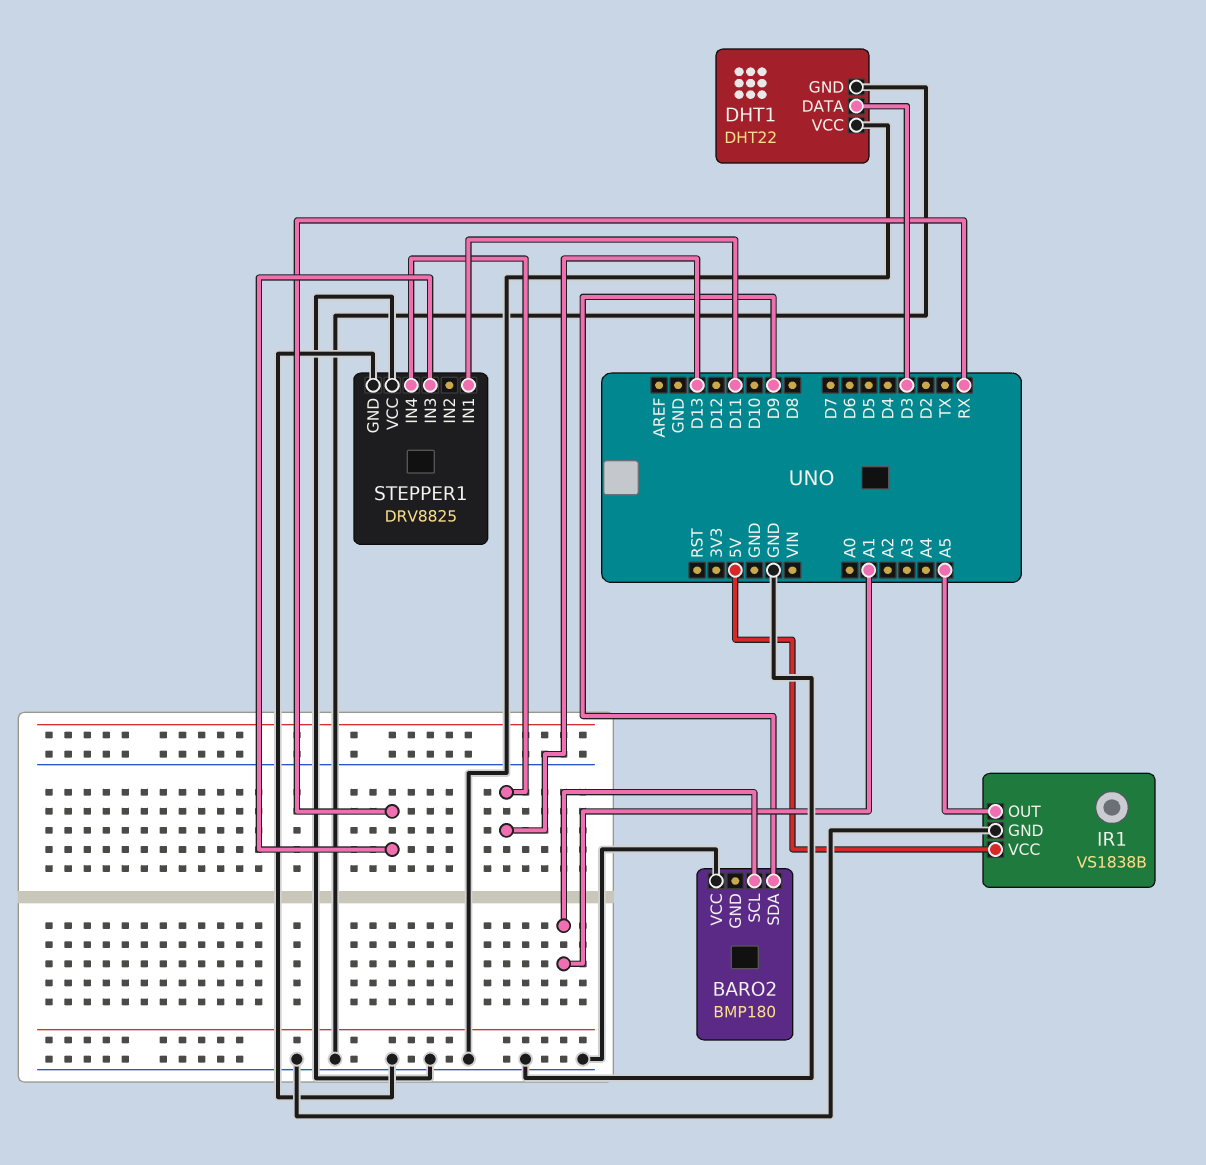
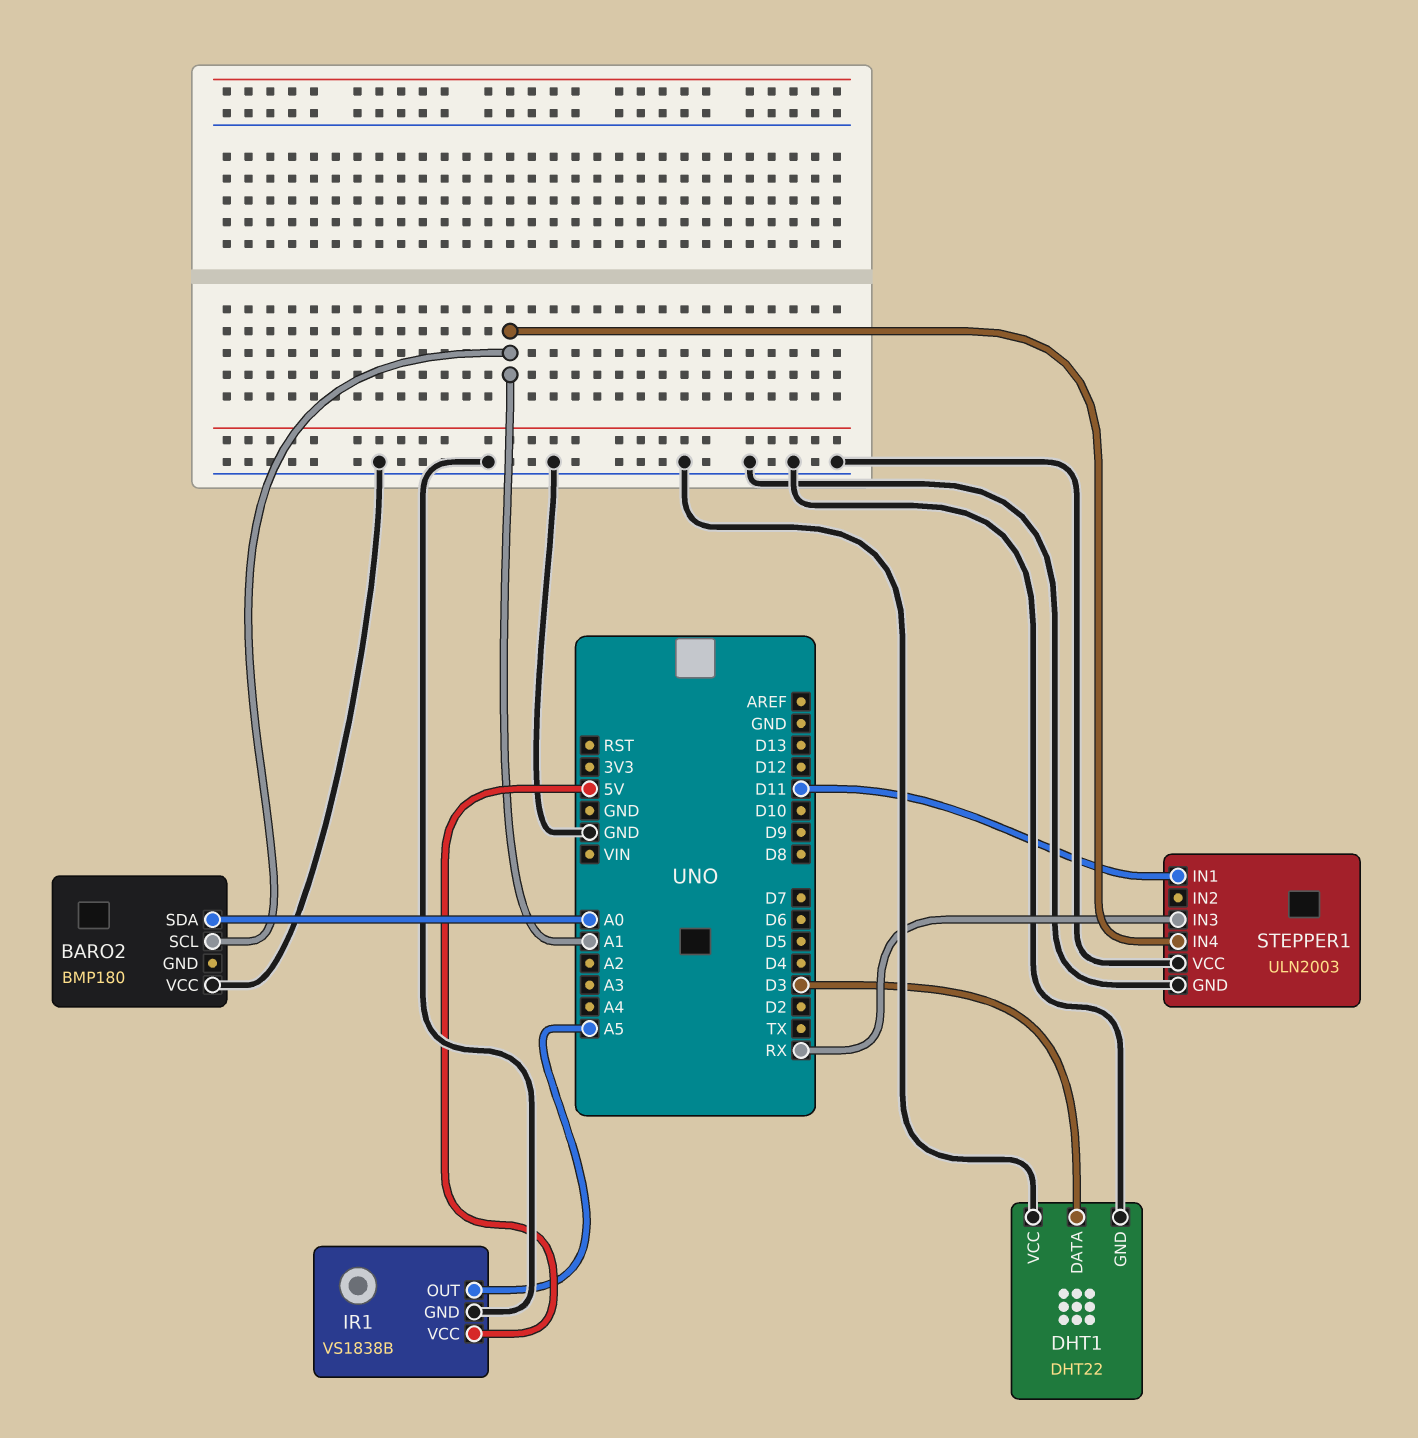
BARO2 pin SDA: D9 -> A0
STEPPER1: DRV8825 -> ULN2003
STEPPER1 pin IN4: D13 -> A1

